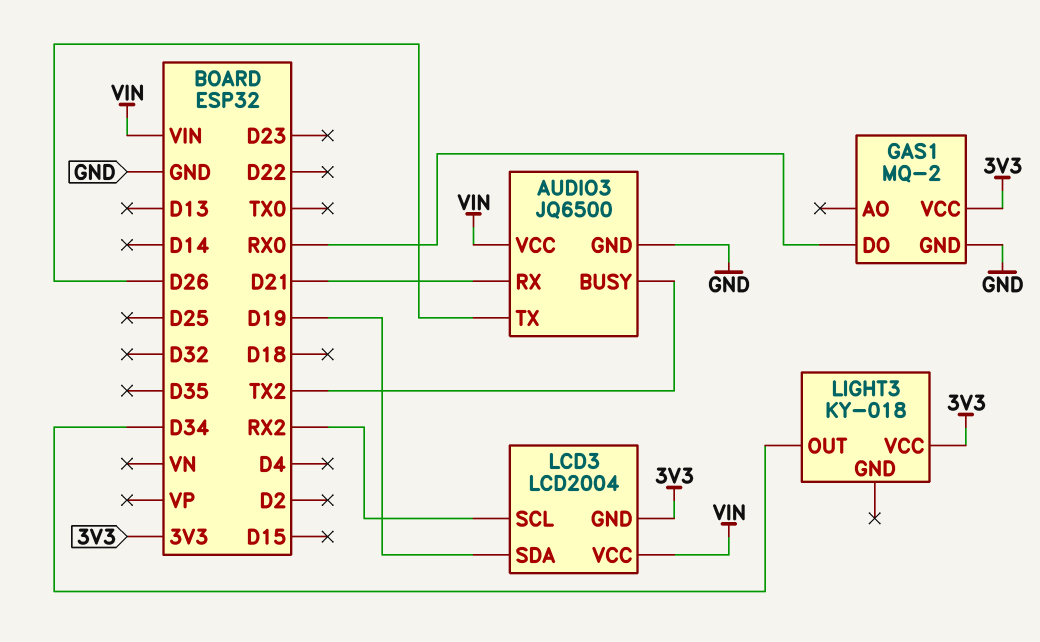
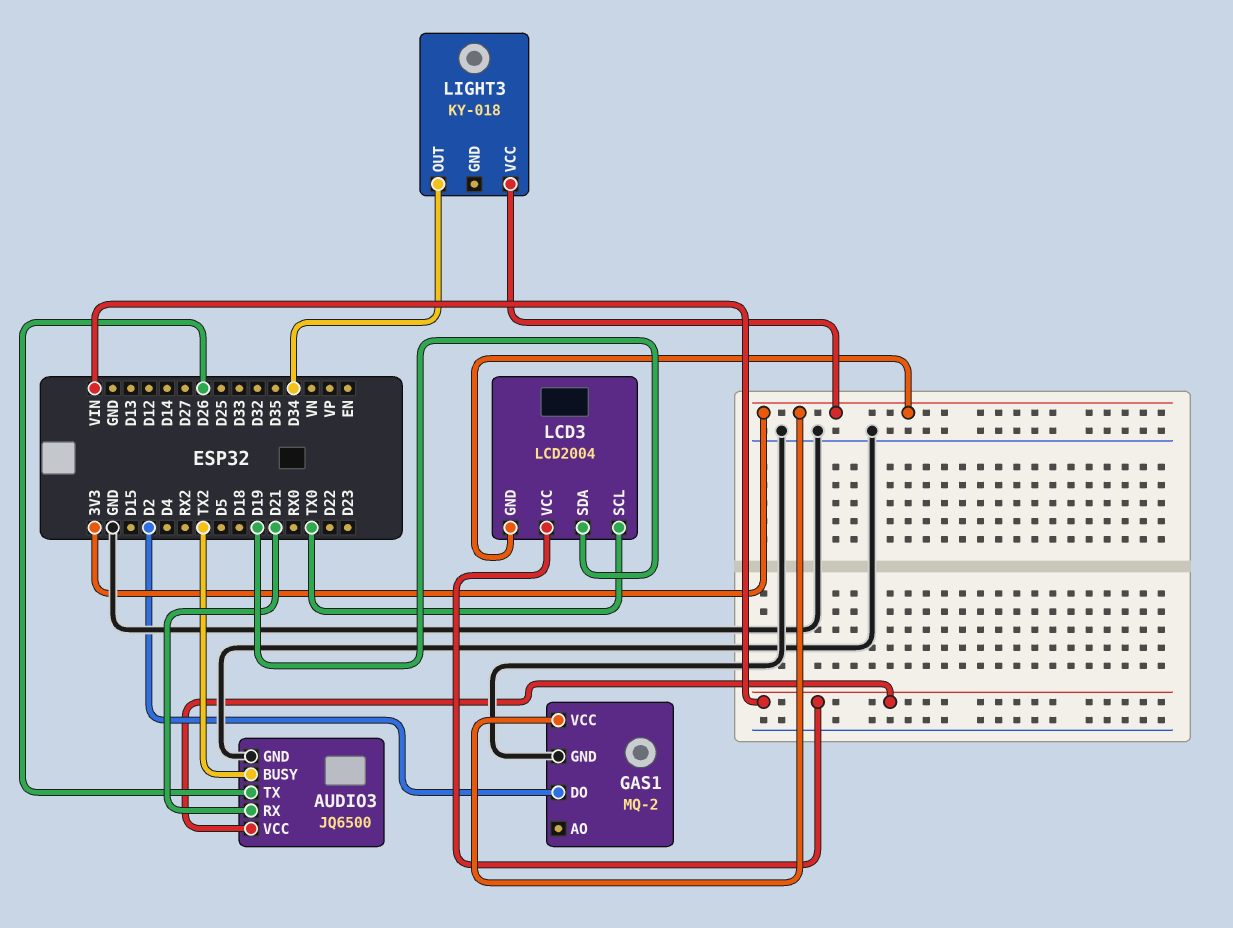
GAS1 pin DO: RX0 -> D2
LCD3 pin SCL: RX2 -> TX0

